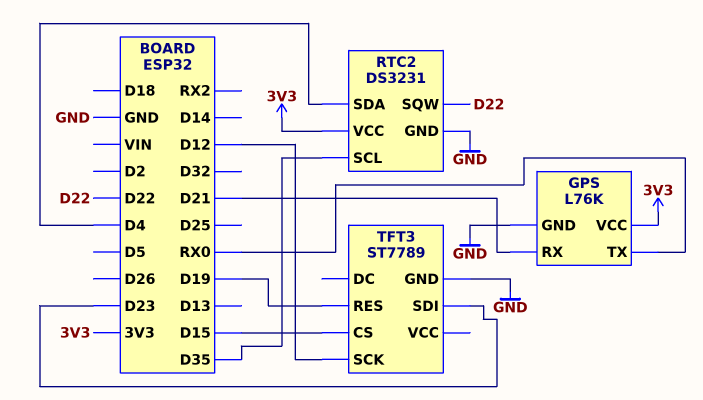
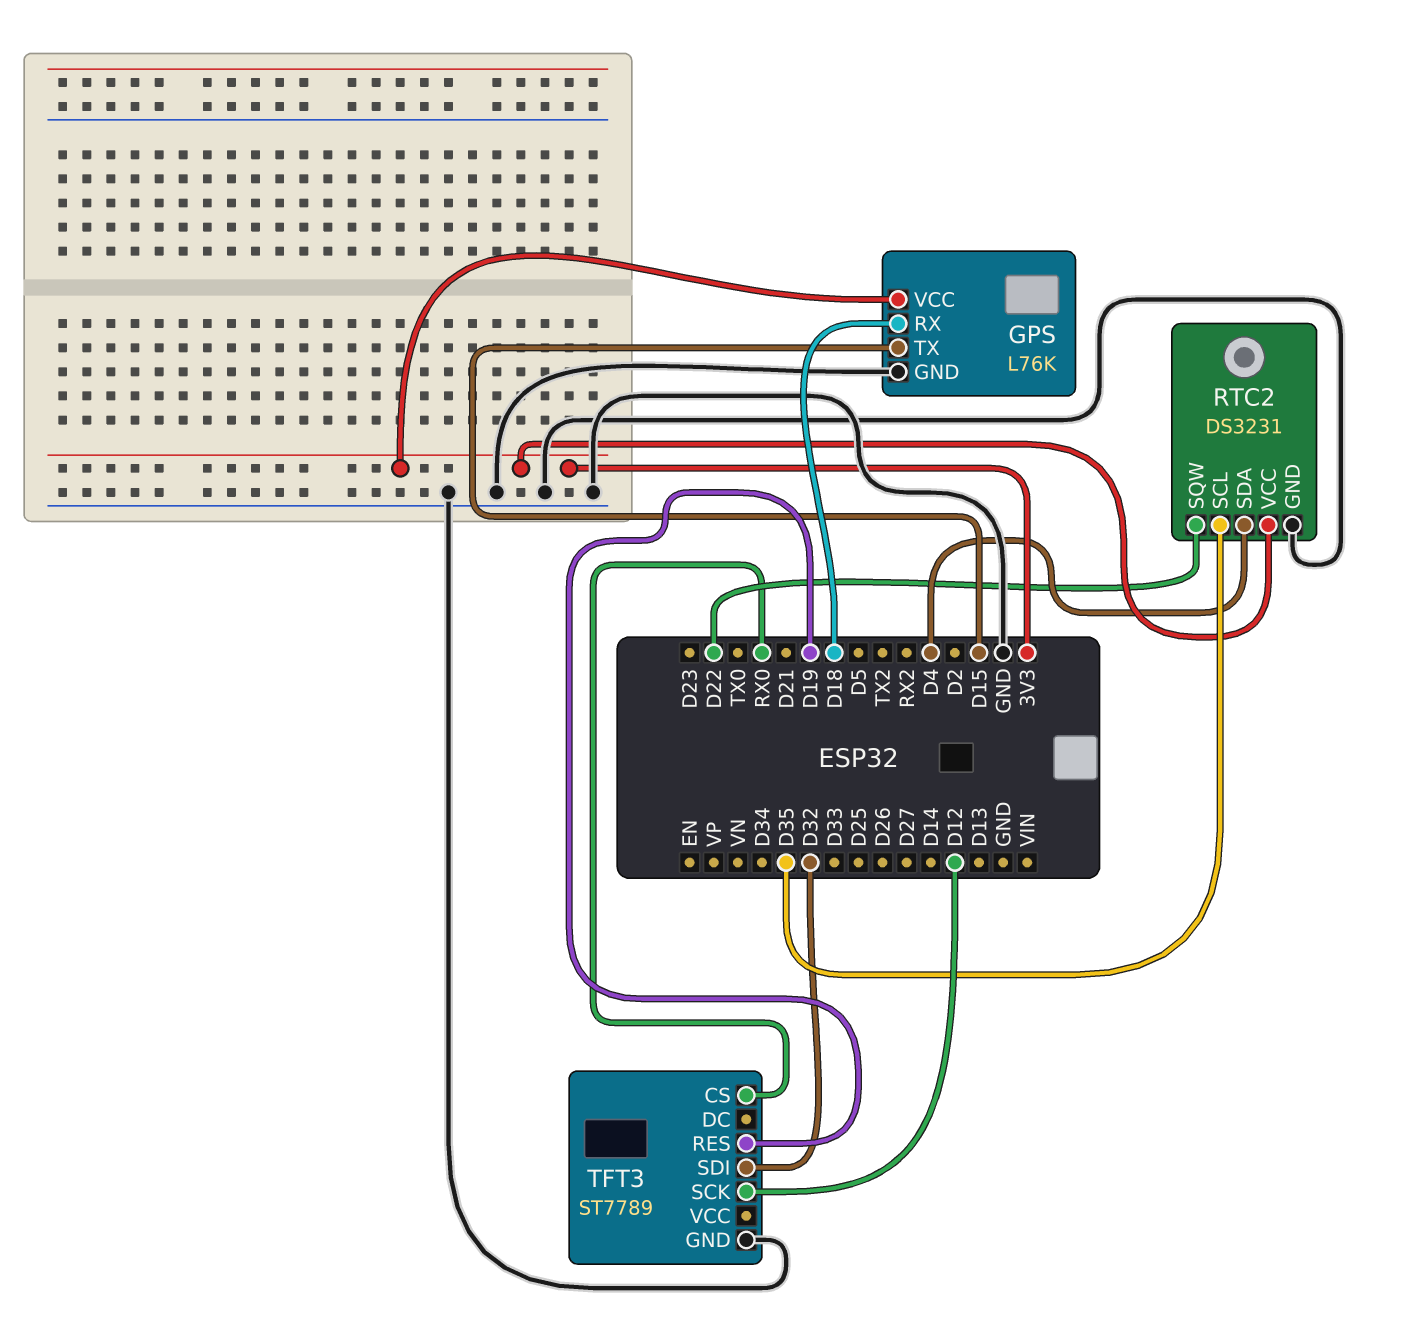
GPS pin RX: D21 -> D18
GPS pin TX: RX0 -> D15
TFT3 pin CS: D15 -> RX0
TFT3 pin SDI: D23 -> D32

